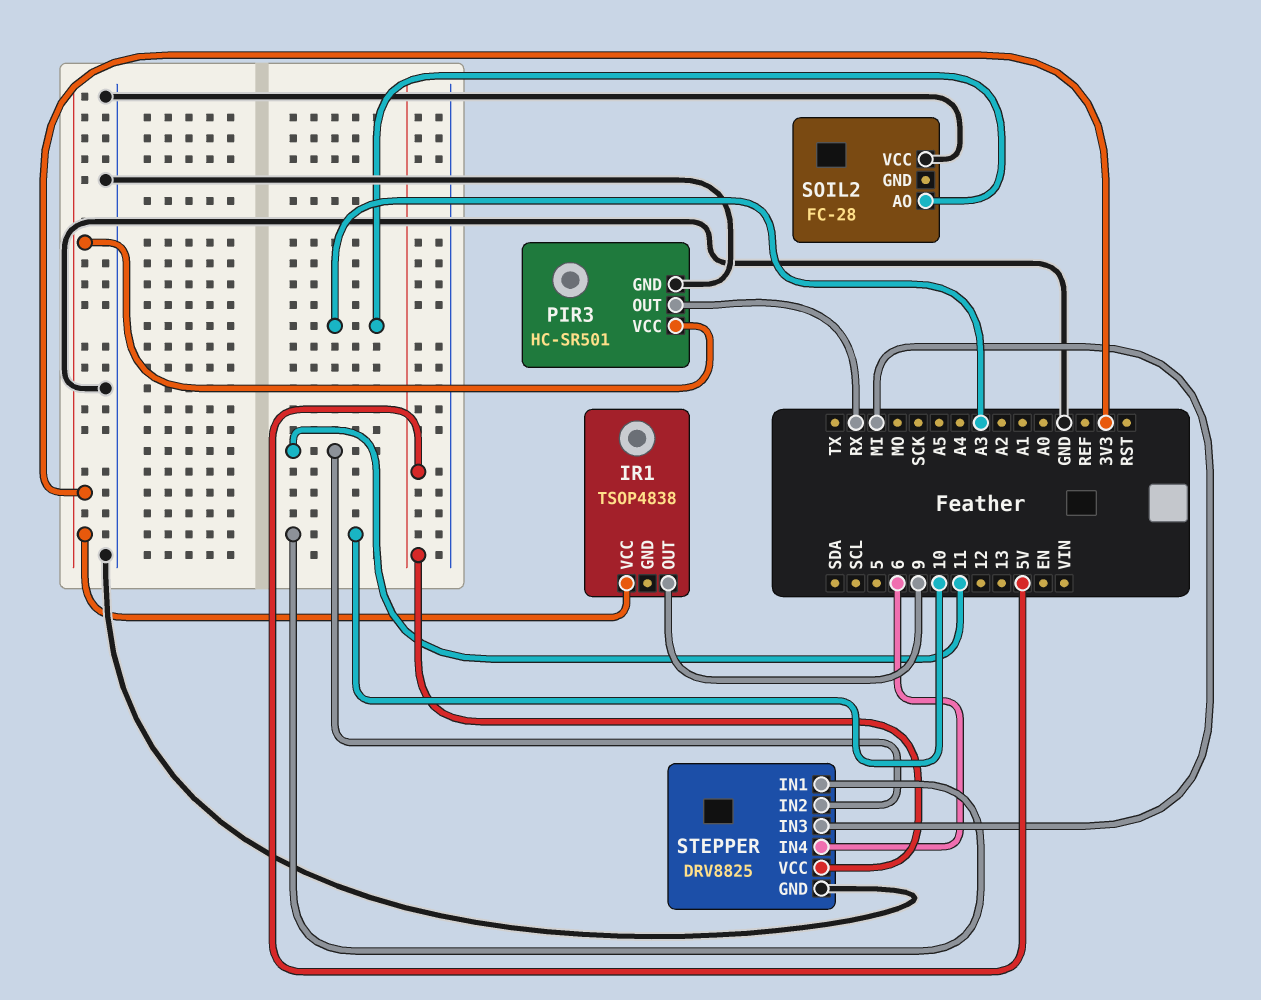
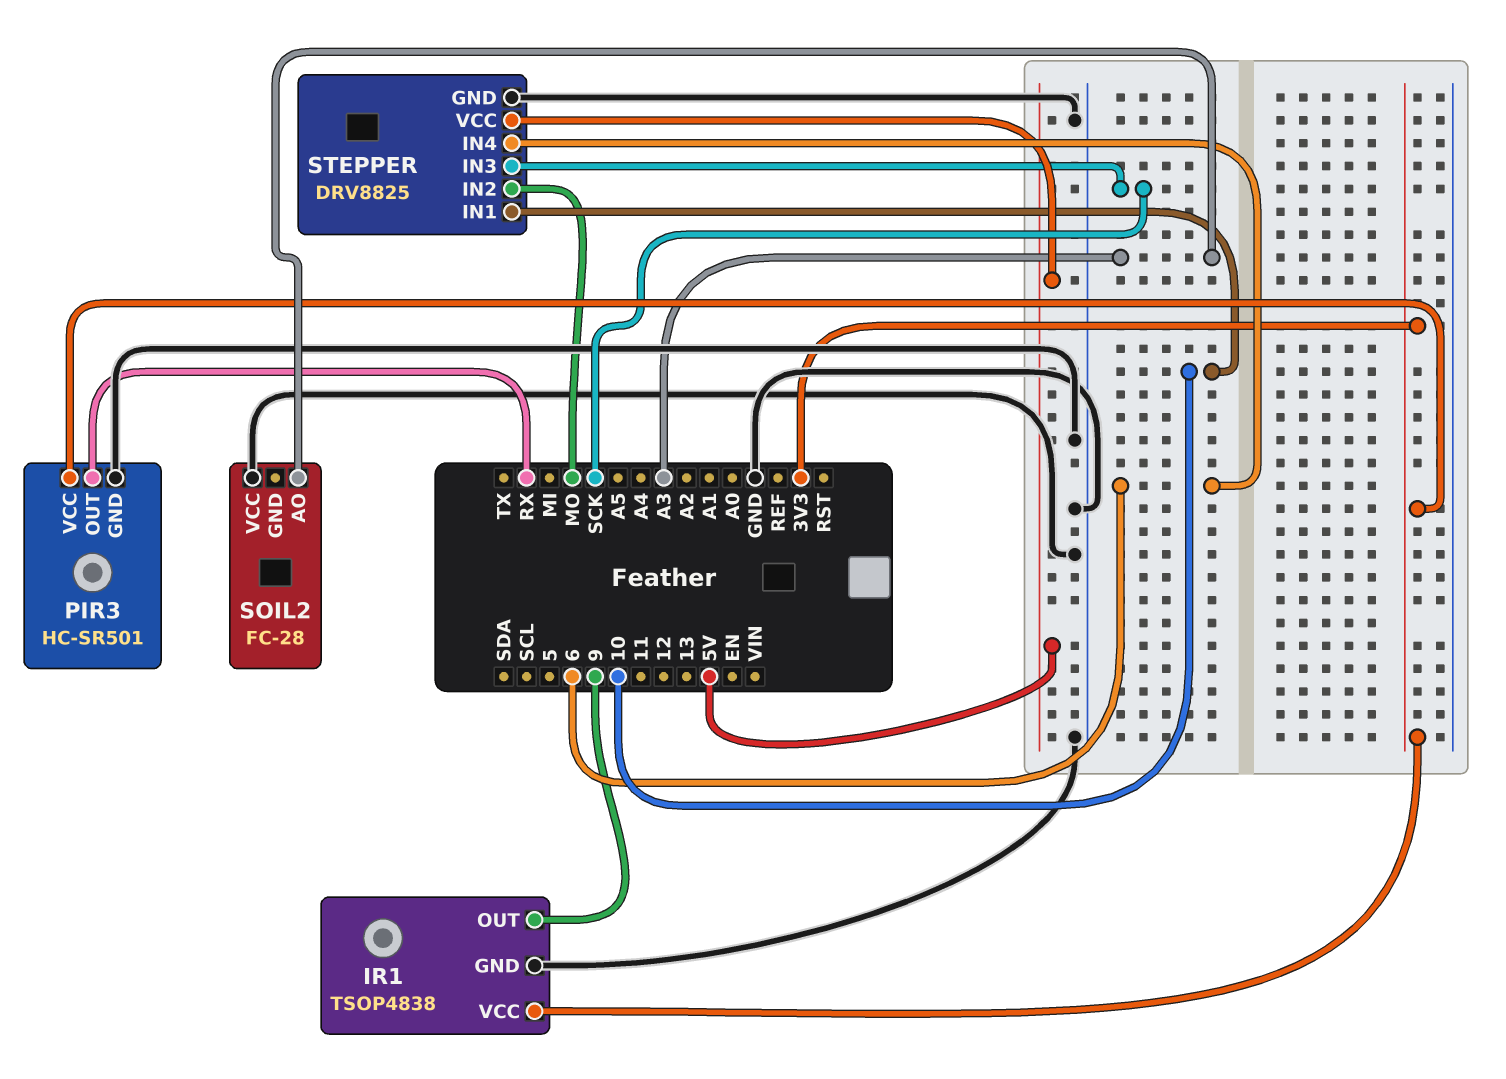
IR1 pin GND: none -> GND
STEPPER pin IN2: 11 -> MO
STEPPER pin IN3: MI -> SCK

